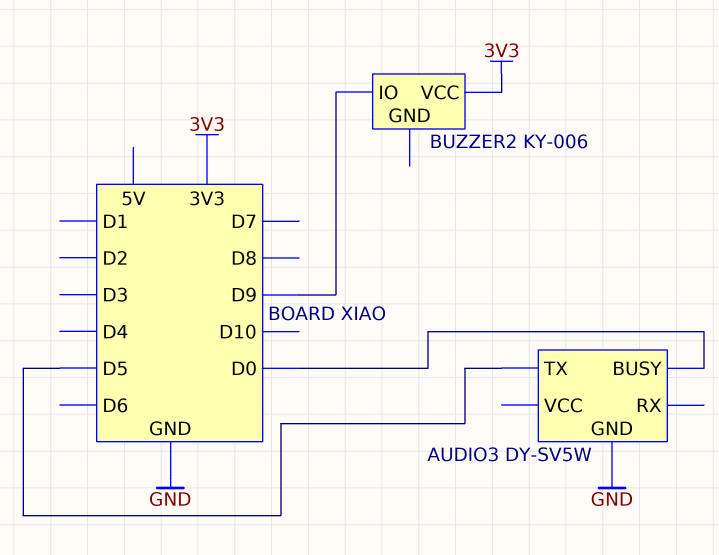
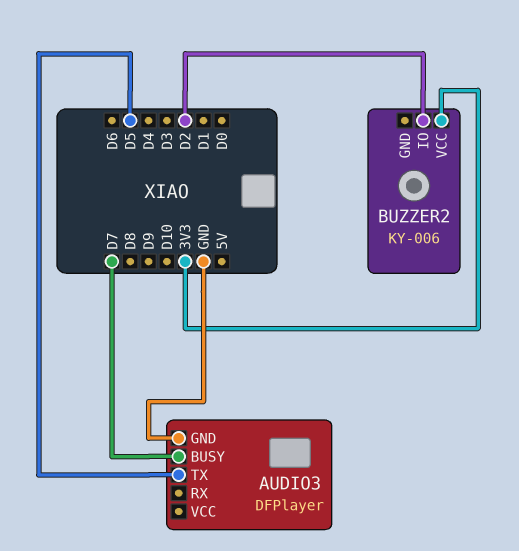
AUDIO3: DY-SV5W -> DFPlayer
AUDIO3 pin BUSY: D0 -> D7
BUZZER2 pin IO: D9 -> D2

